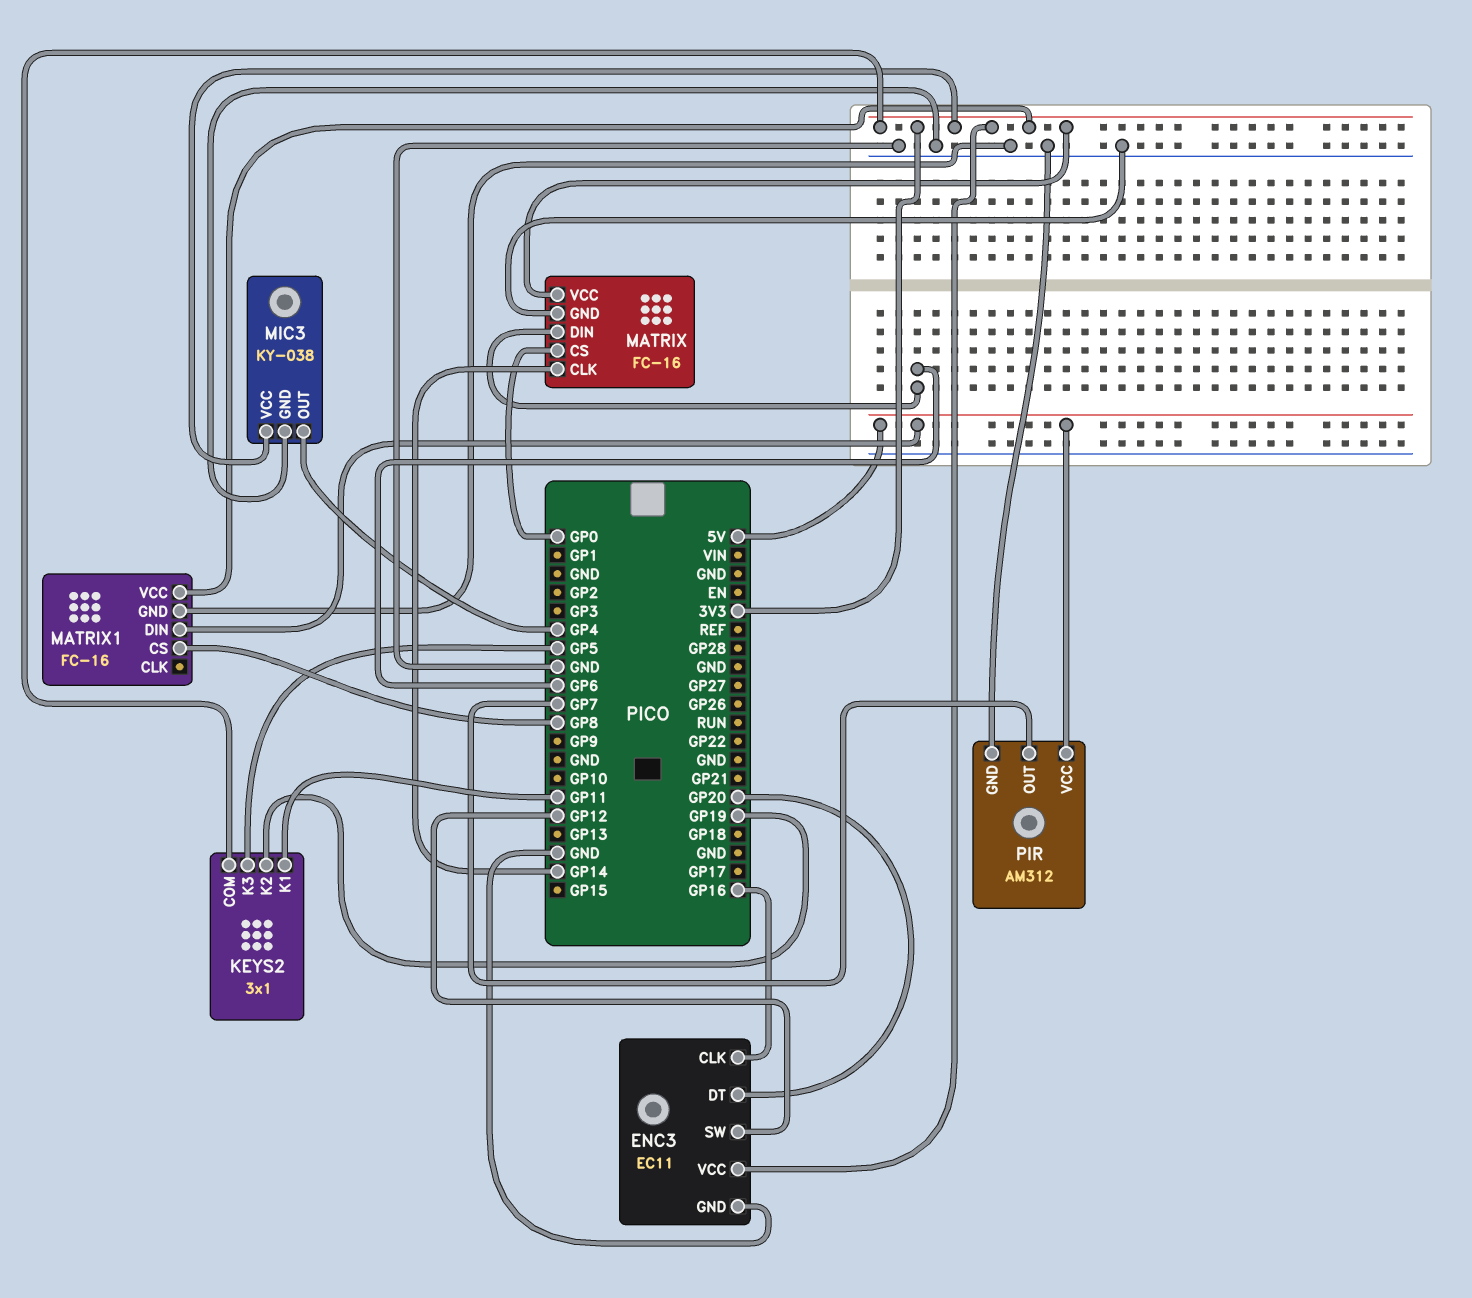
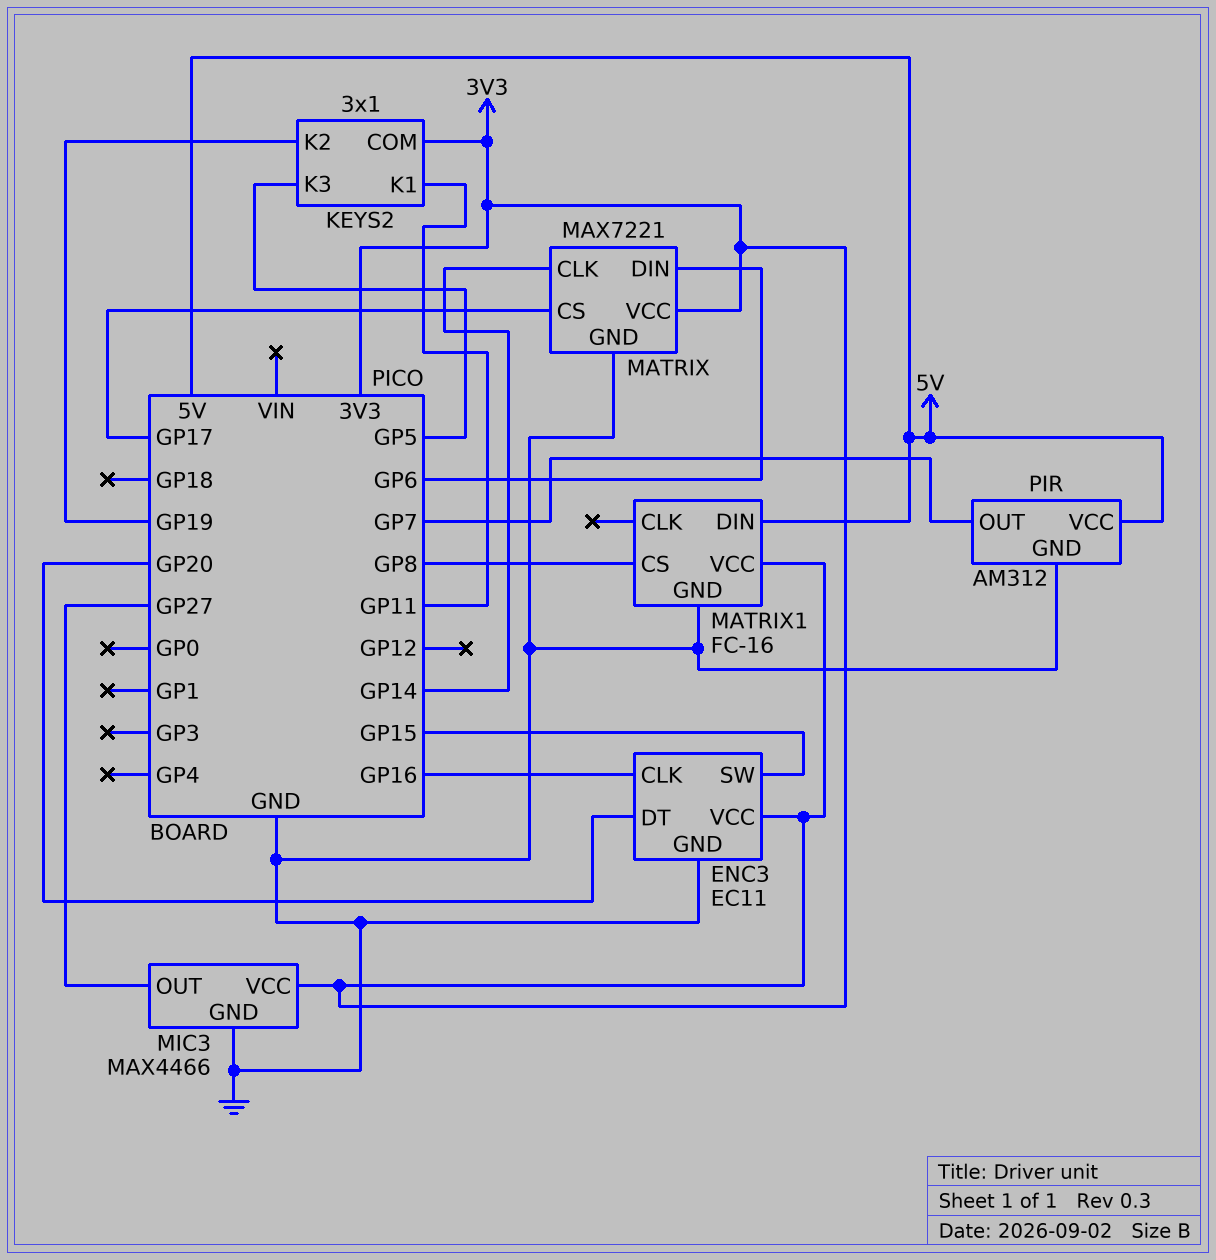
ENC3 pin SW: GP12 -> GP15
MATRIX: FC-16 -> MAX7221
MATRIX pin CS: GP0 -> GP17
MIC3: KY-038 -> MAX4466
MIC3 pin OUT: GP4 -> GP27

